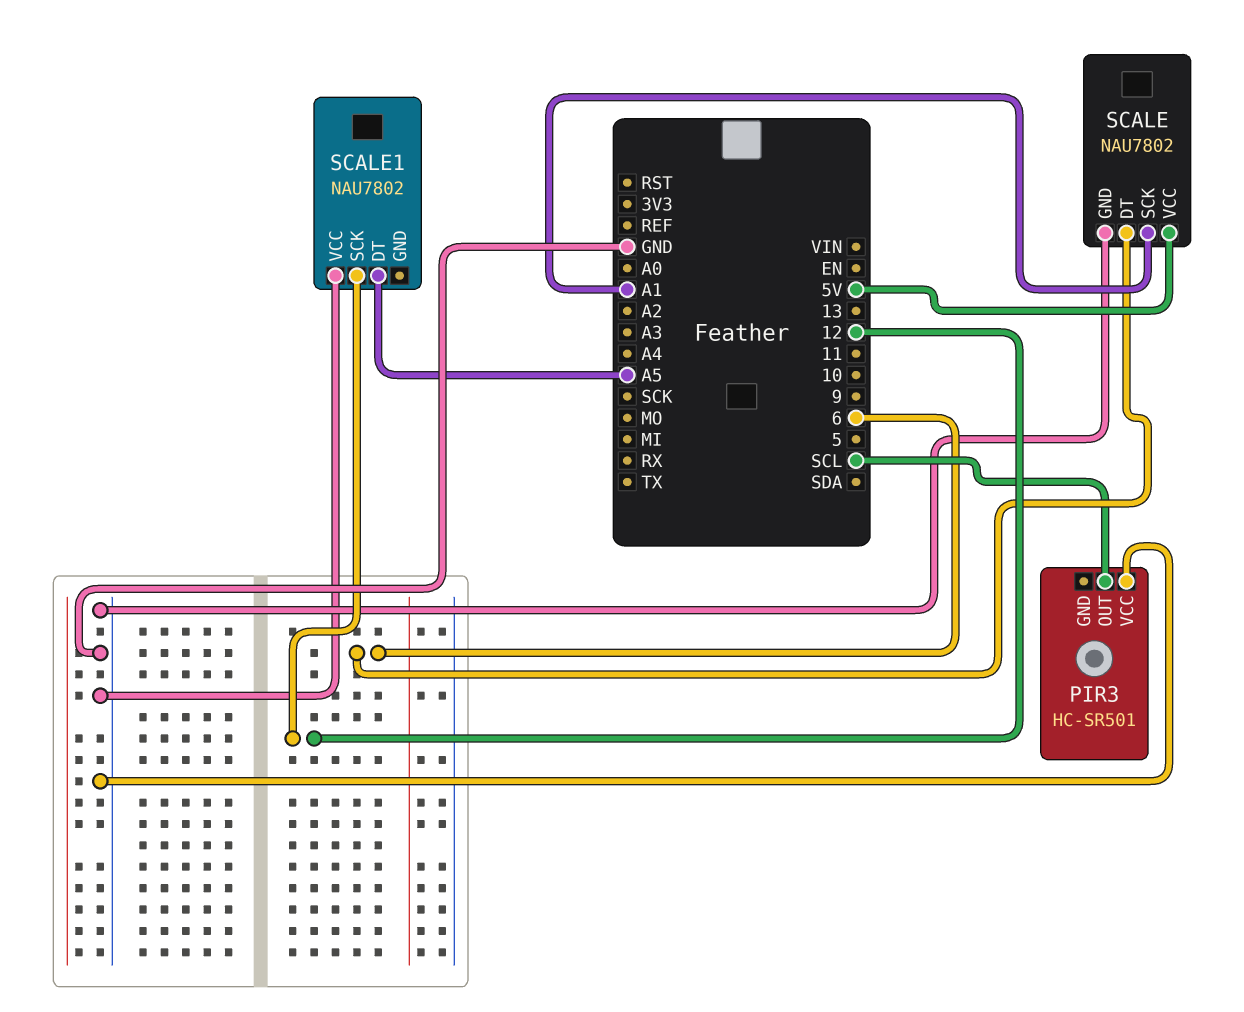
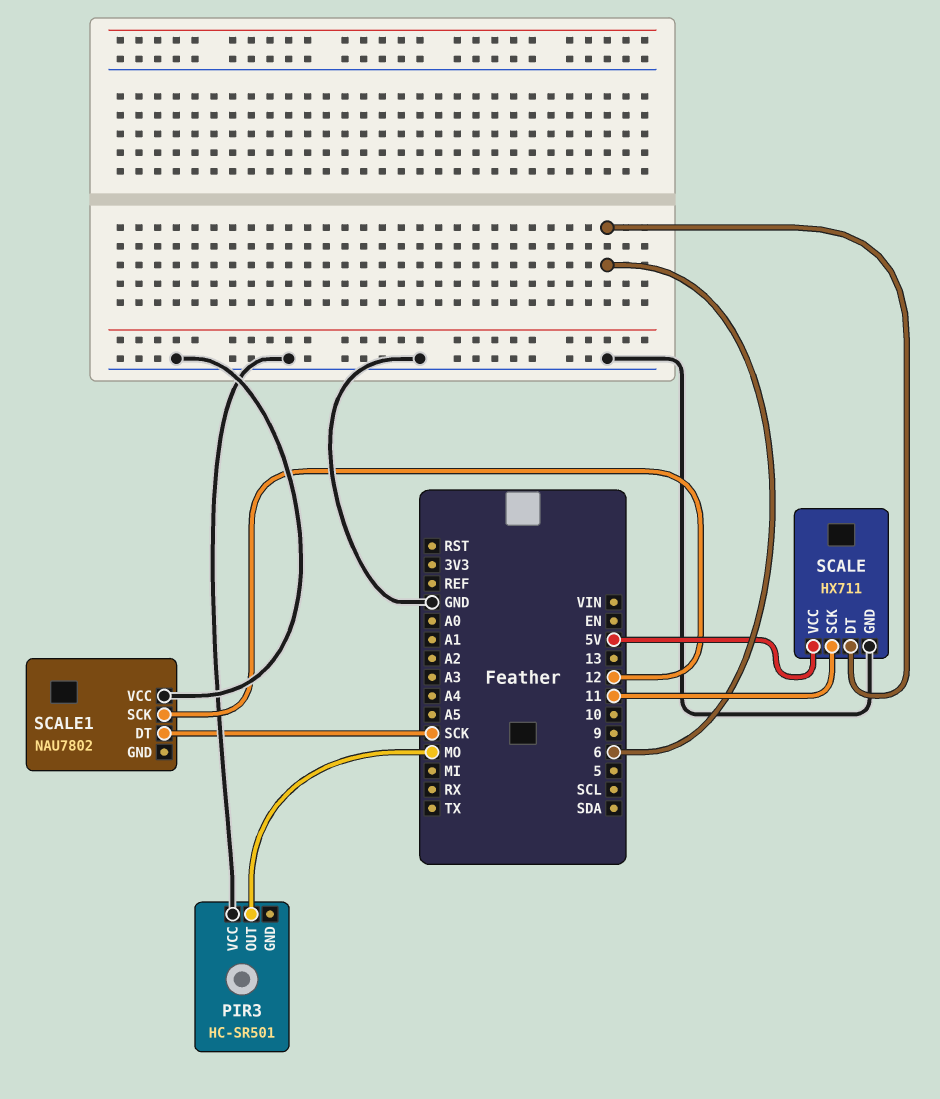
PIR3 pin OUT: SCL -> MO
SCALE: NAU7802 -> HX711
SCALE pin SCK: A1 -> 11
SCALE1 pin DT: A5 -> SCK

